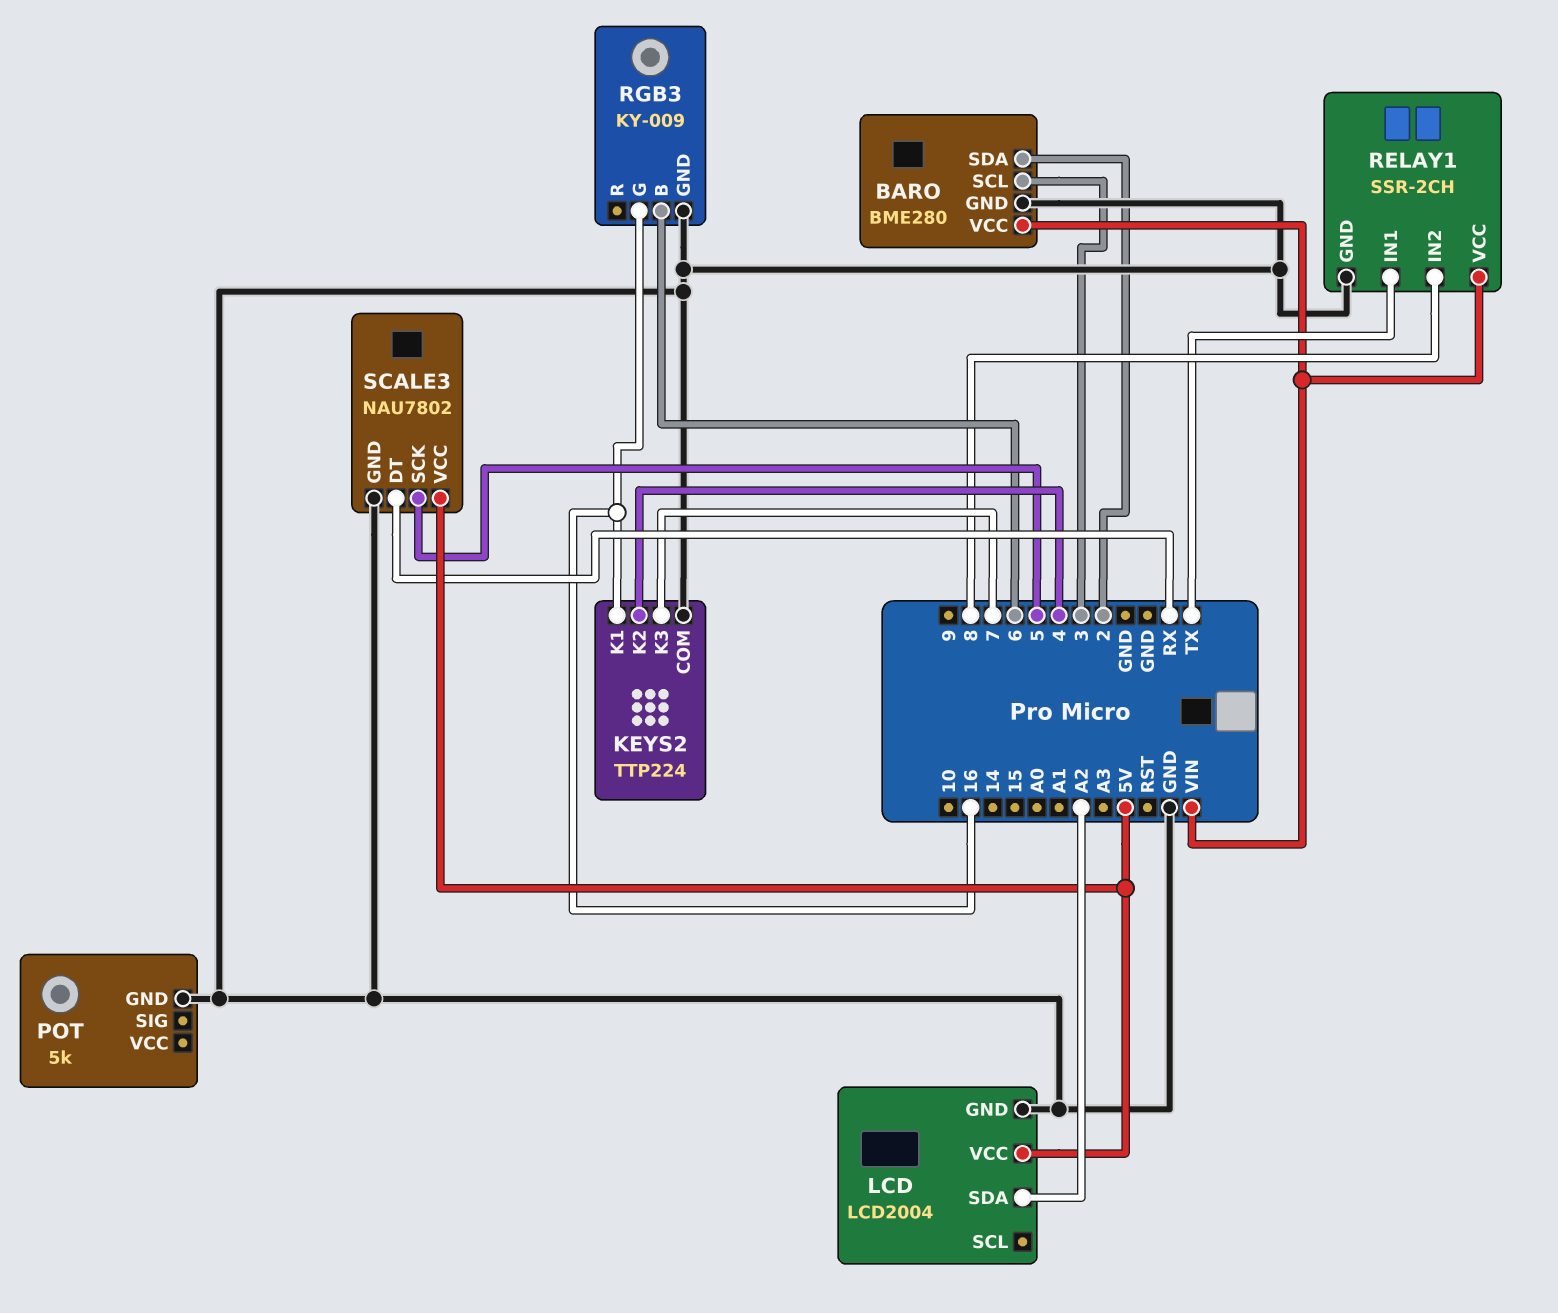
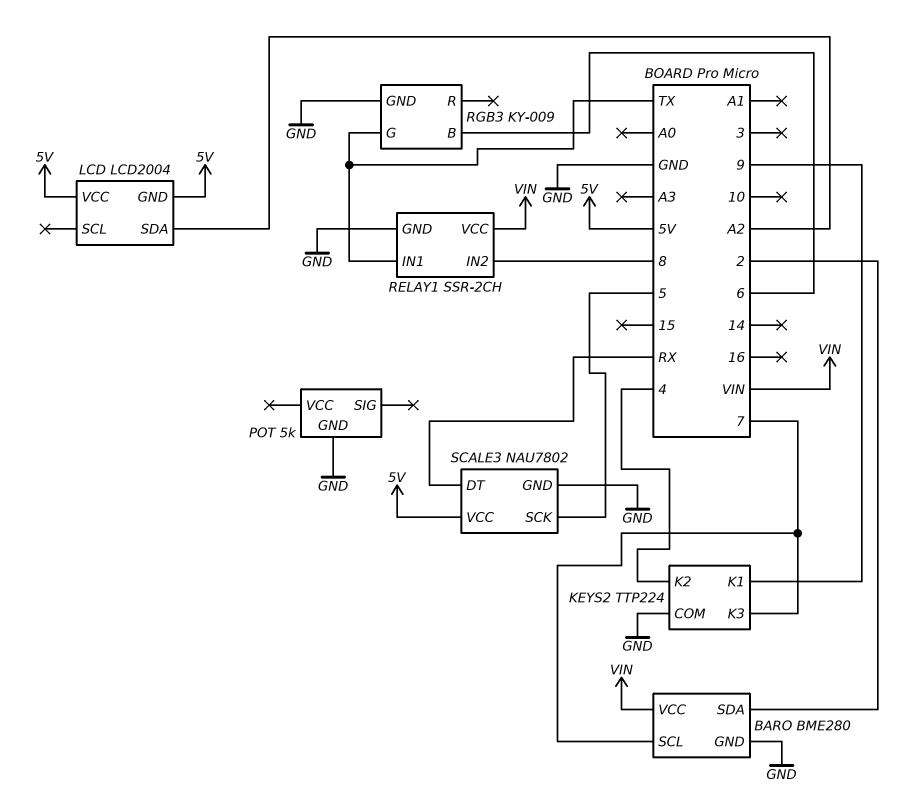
BARO pin SCL: 3 -> 7
KEYS2 pin K1: 16 -> 9
LCD pin GND: GND -> 5V
RGB3 pin G: 16 -> TX

